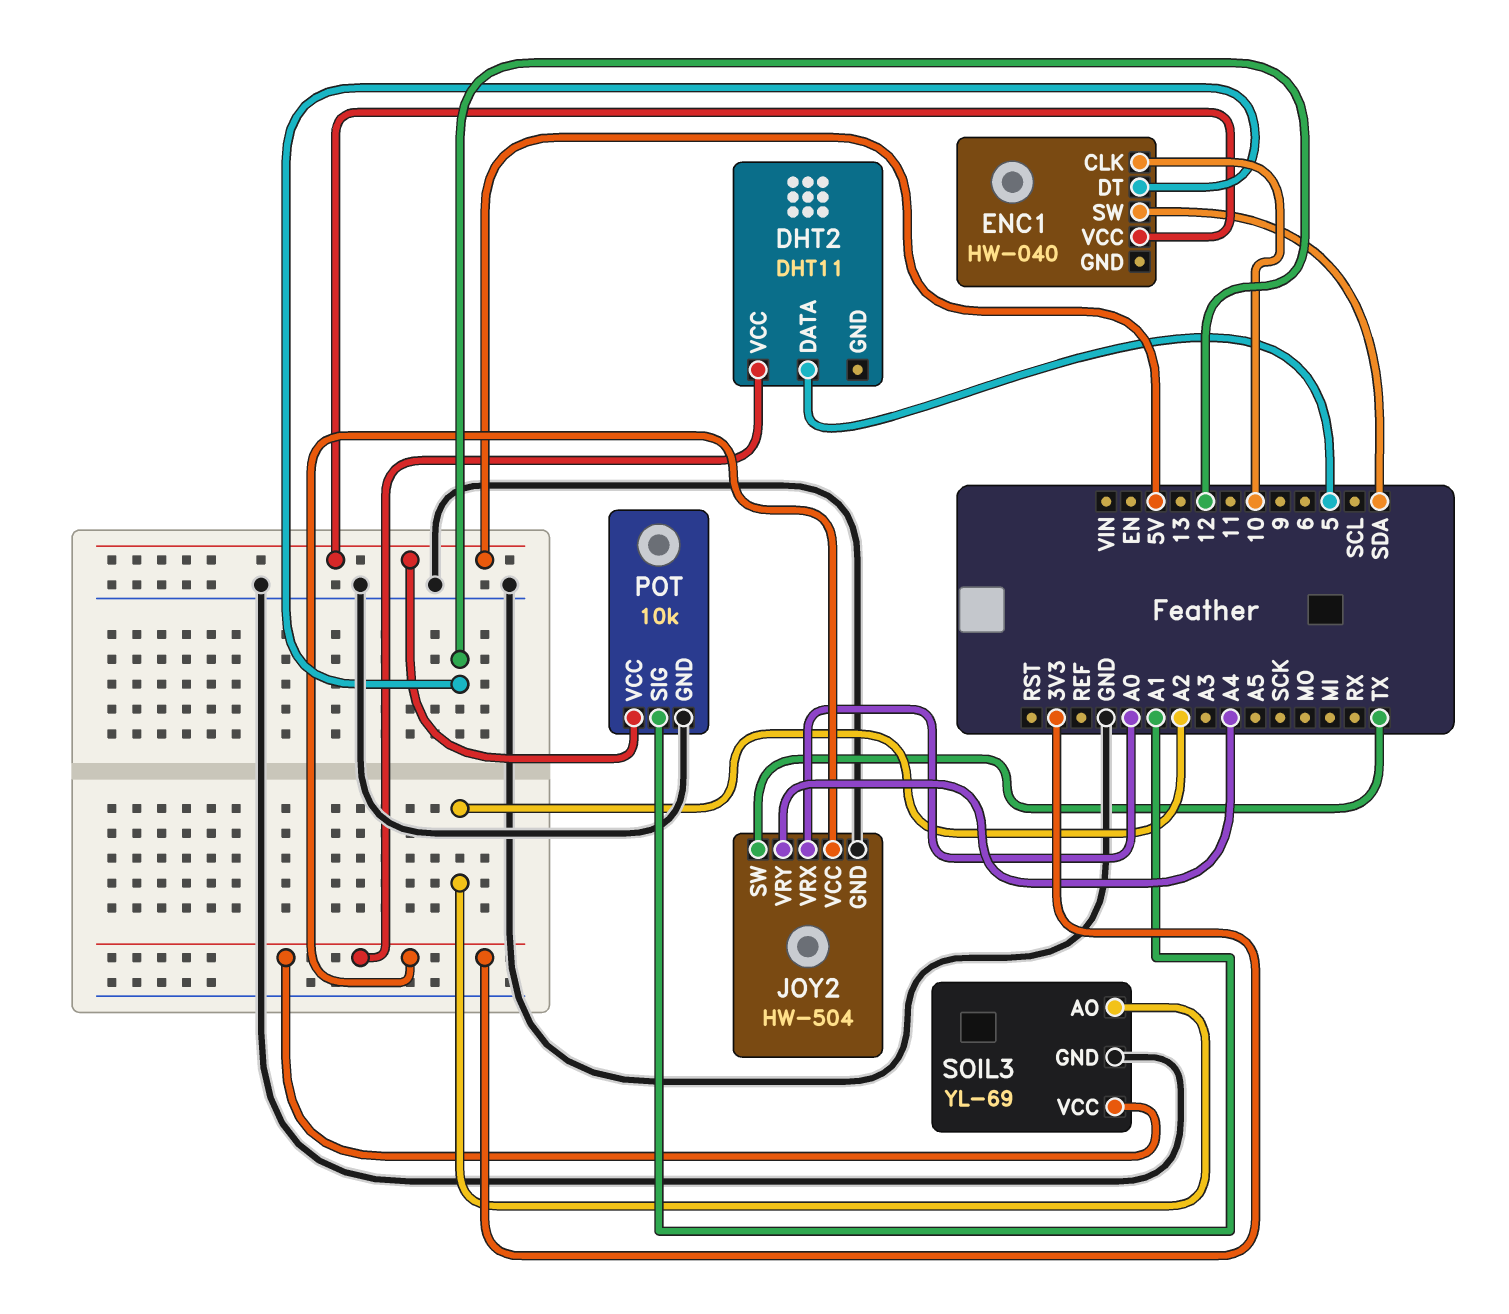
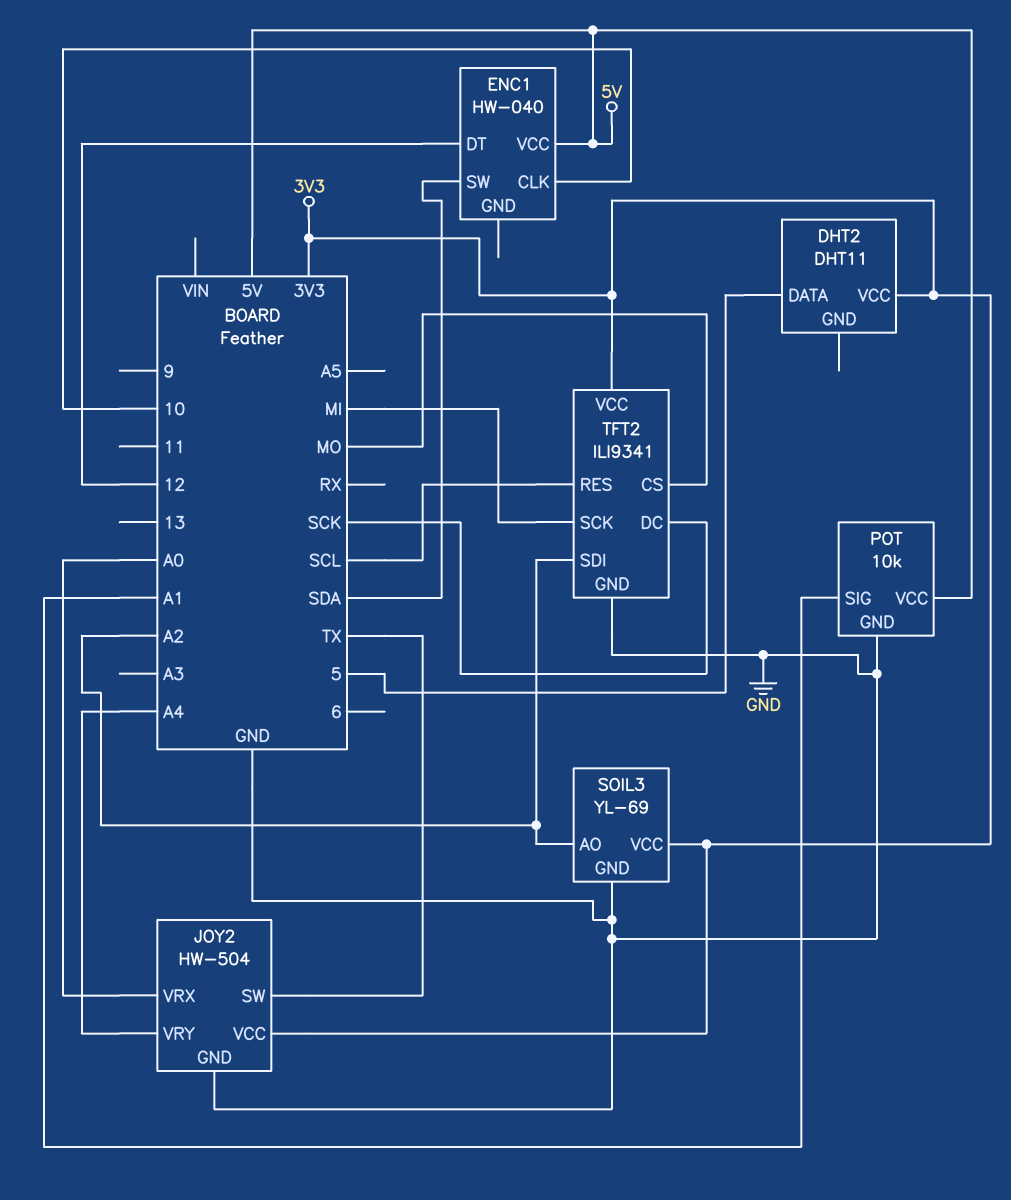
TFT2: none -> ILI9341
TFT2 pin CS: none -> MO
TFT2 pin DC: none -> SCK
TFT2 pin GND: none -> GND
TFT2 pin RES: none -> SCL
TFT2 pin SCK: none -> MI
TFT2 pin SDI: none -> A2
TFT2 pin VCC: none -> 3V3

